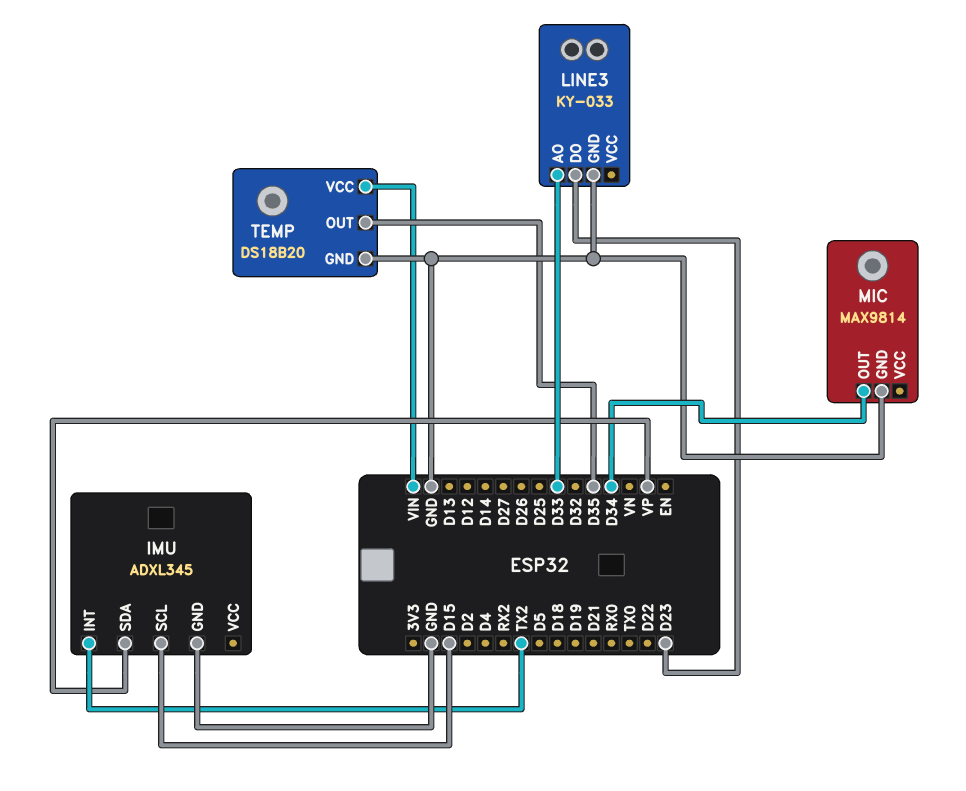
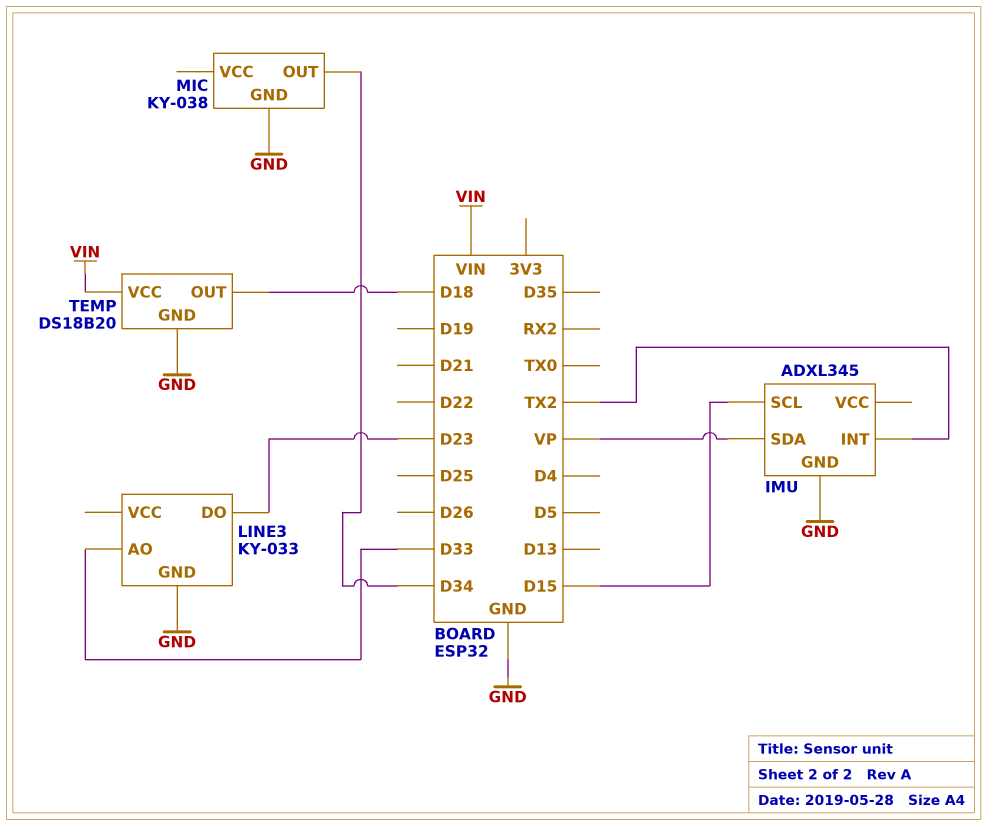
MIC: MAX9814 -> KY-038
TEMP pin OUT: D35 -> D18

